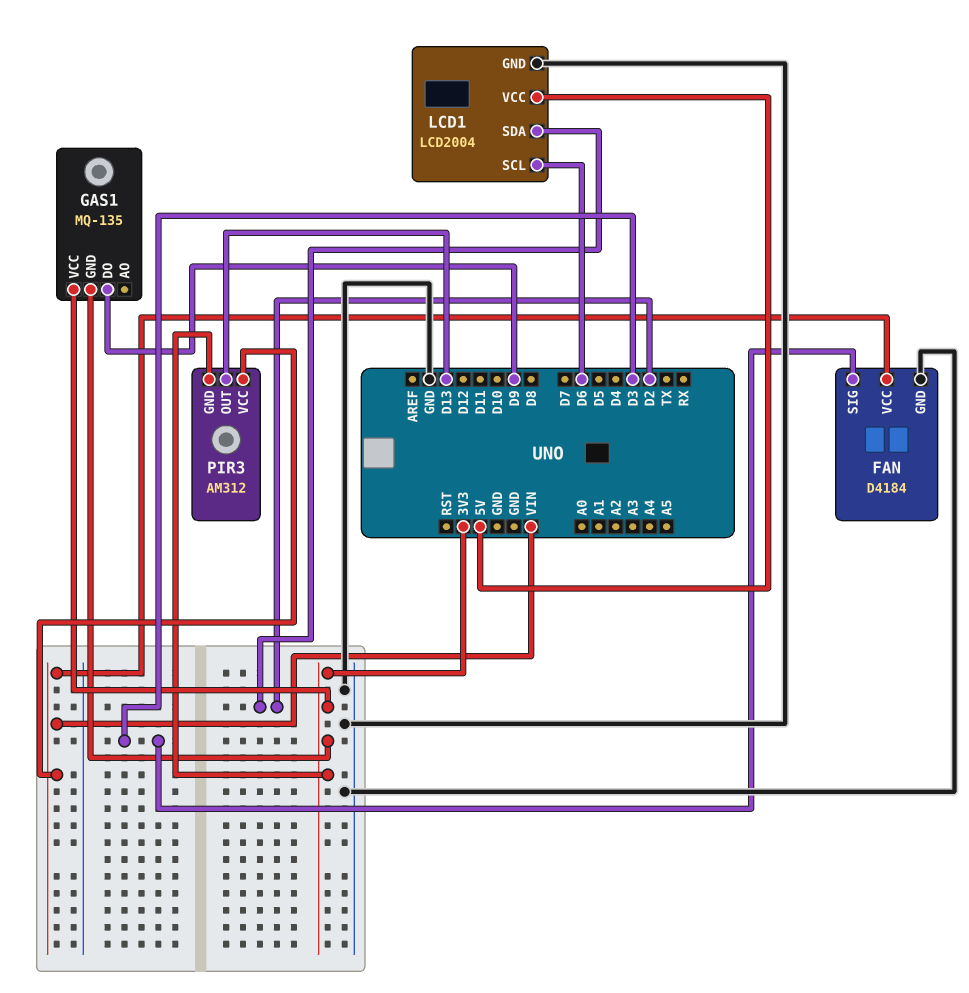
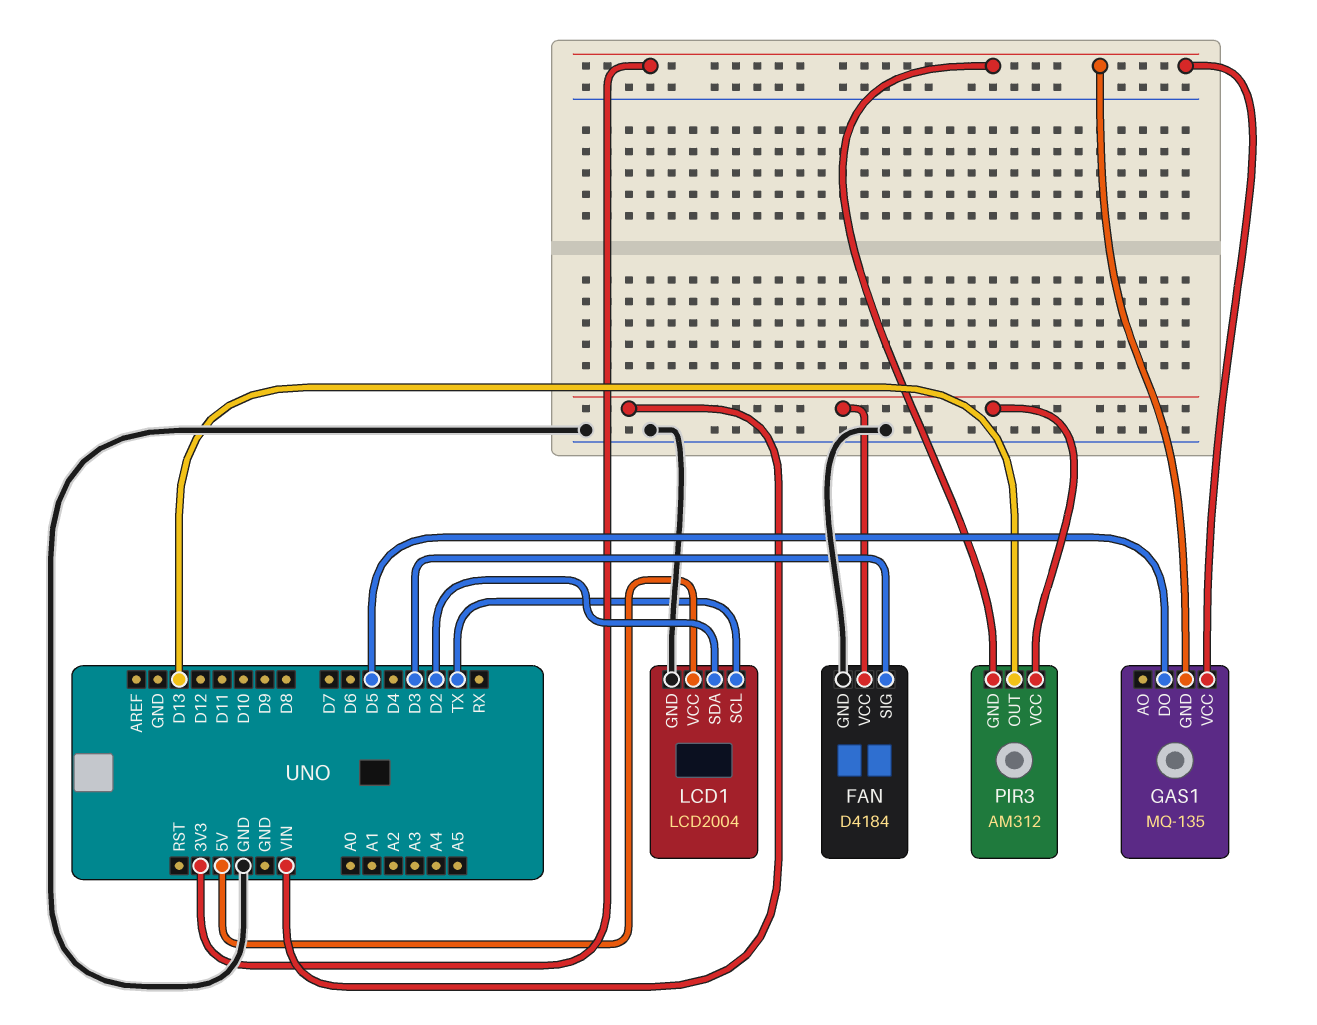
GAS1 pin DO: D9 -> D5
LCD1 pin SCL: D6 -> TX

